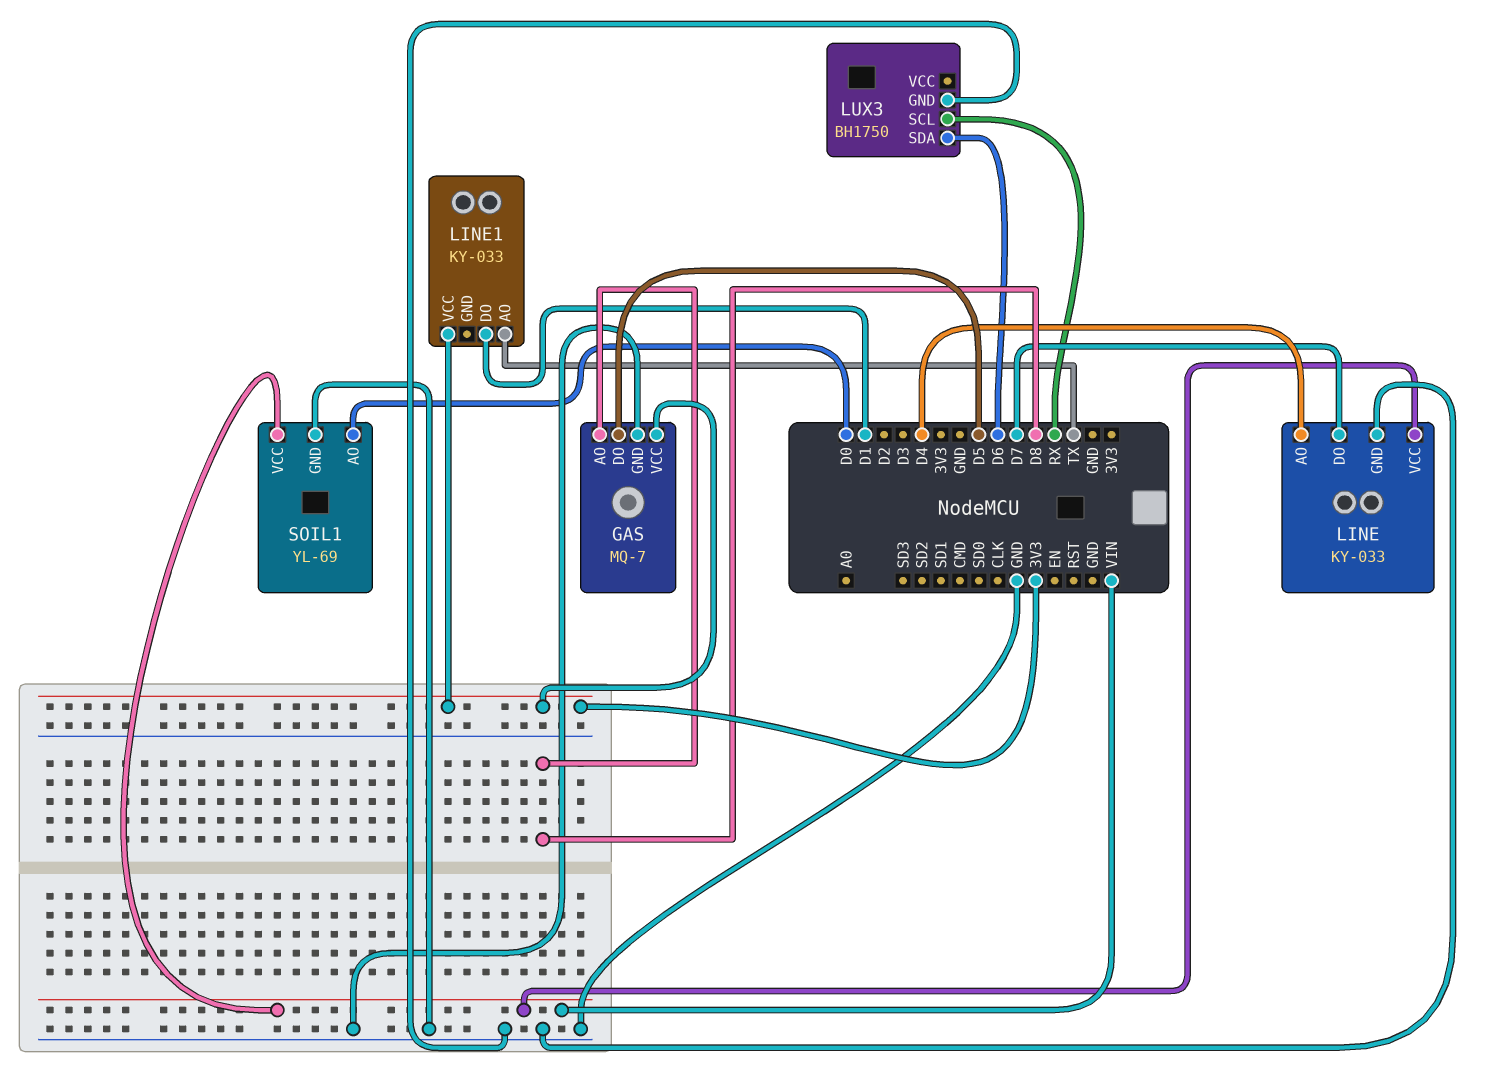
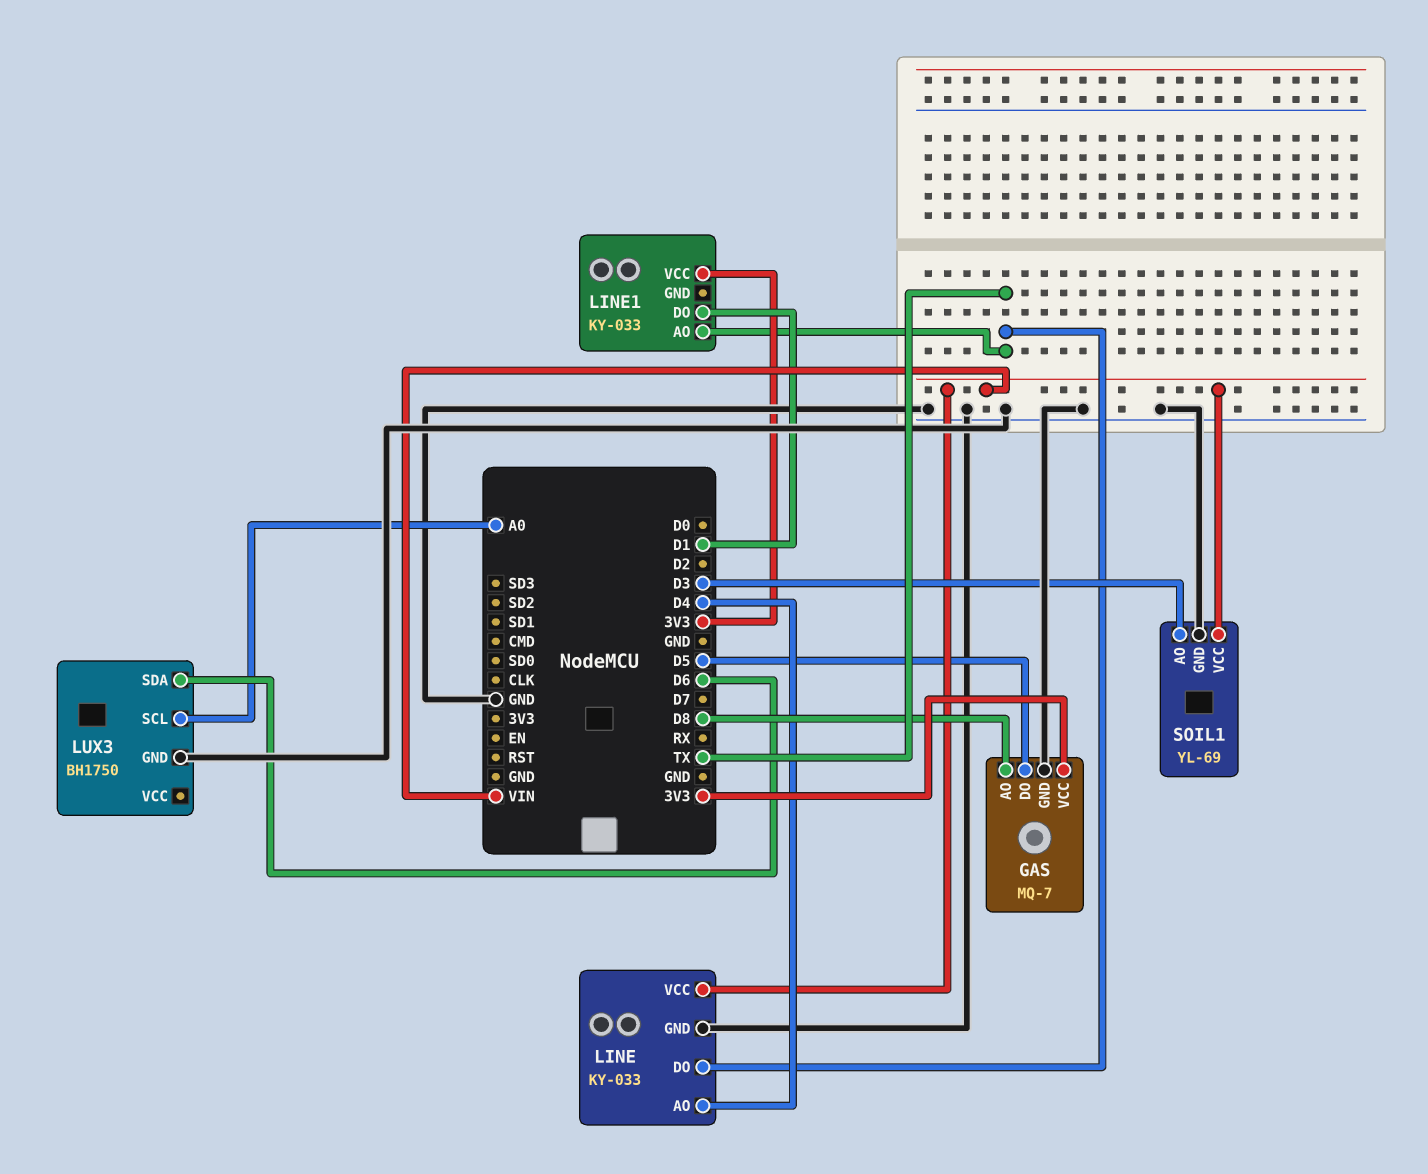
LINE pin DO: D7 -> TX
LUX3 pin SCL: RX -> A0
SOIL1 pin AO: D0 -> D3

